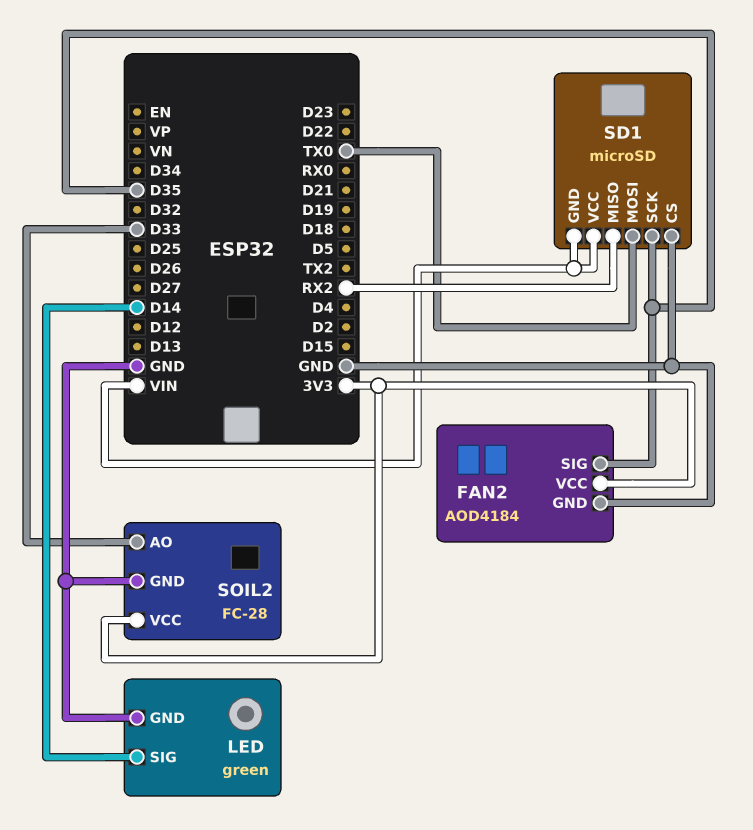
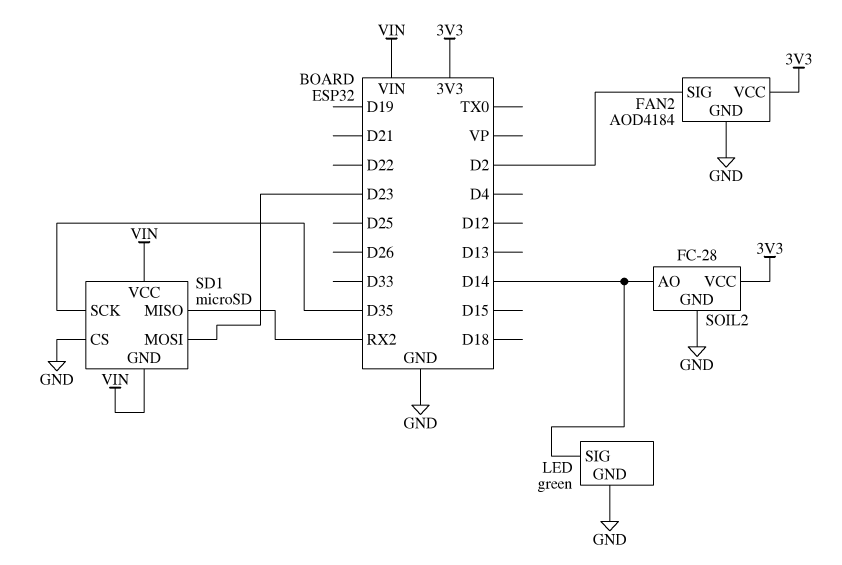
FAN2 pin SIG: D35 -> D2
SD1 pin MOSI: TX0 -> D23
SOIL2 pin AO: D33 -> D14

